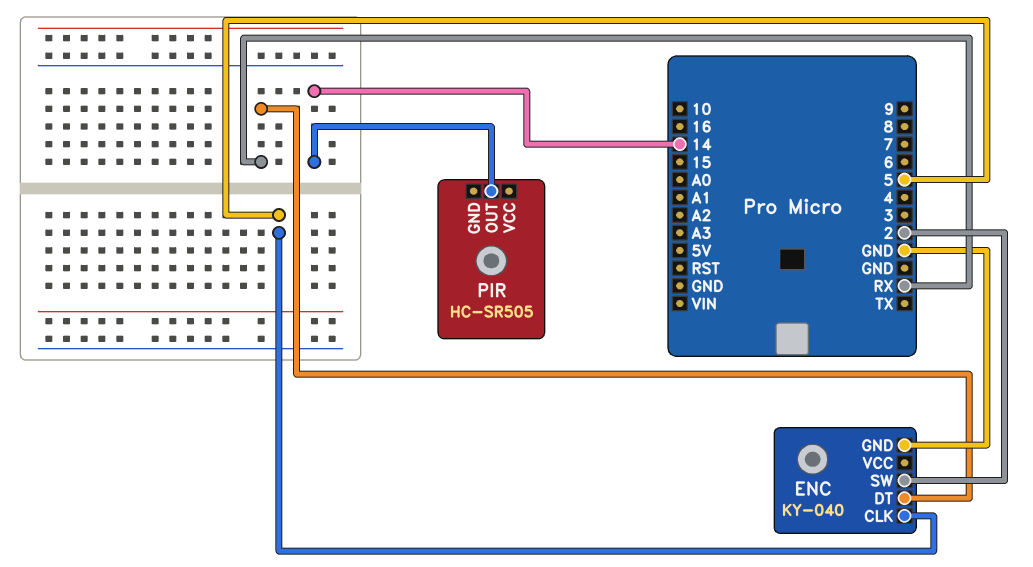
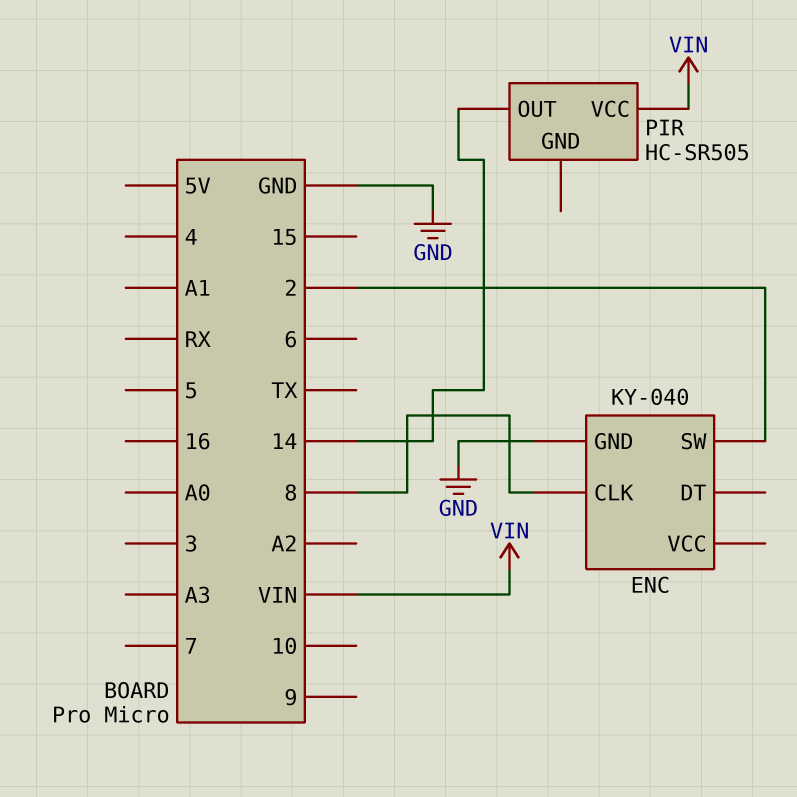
ENC pin CLK: 5 -> 8
ENC pin DT: RX -> none
PIR pin VCC: none -> VIN

